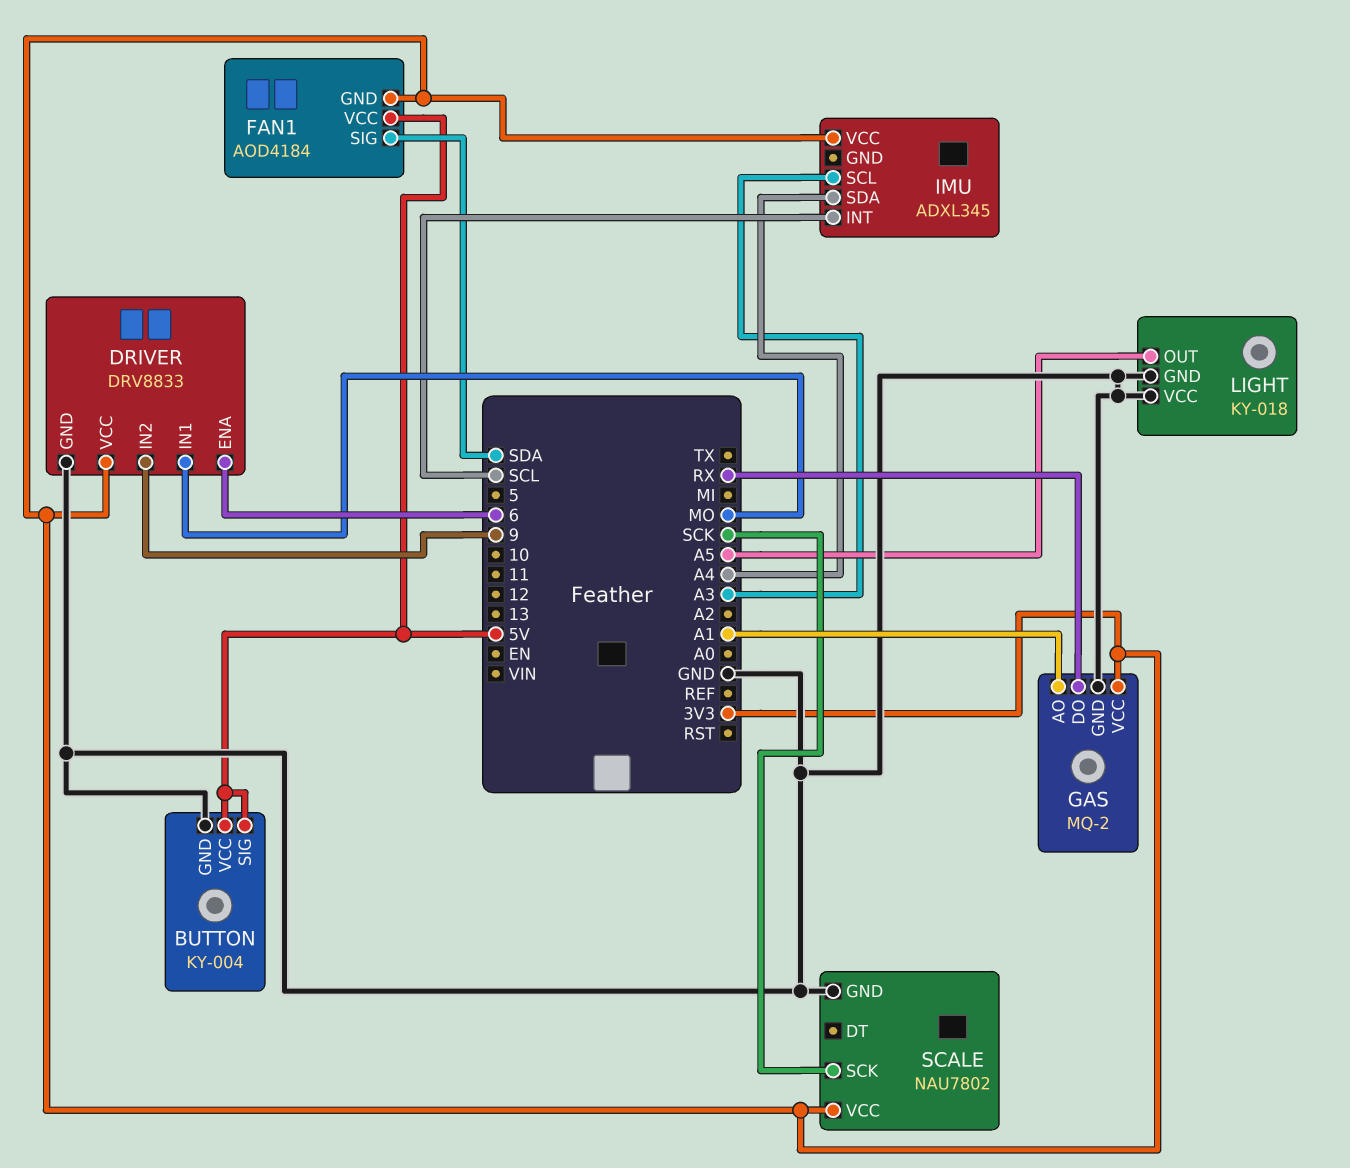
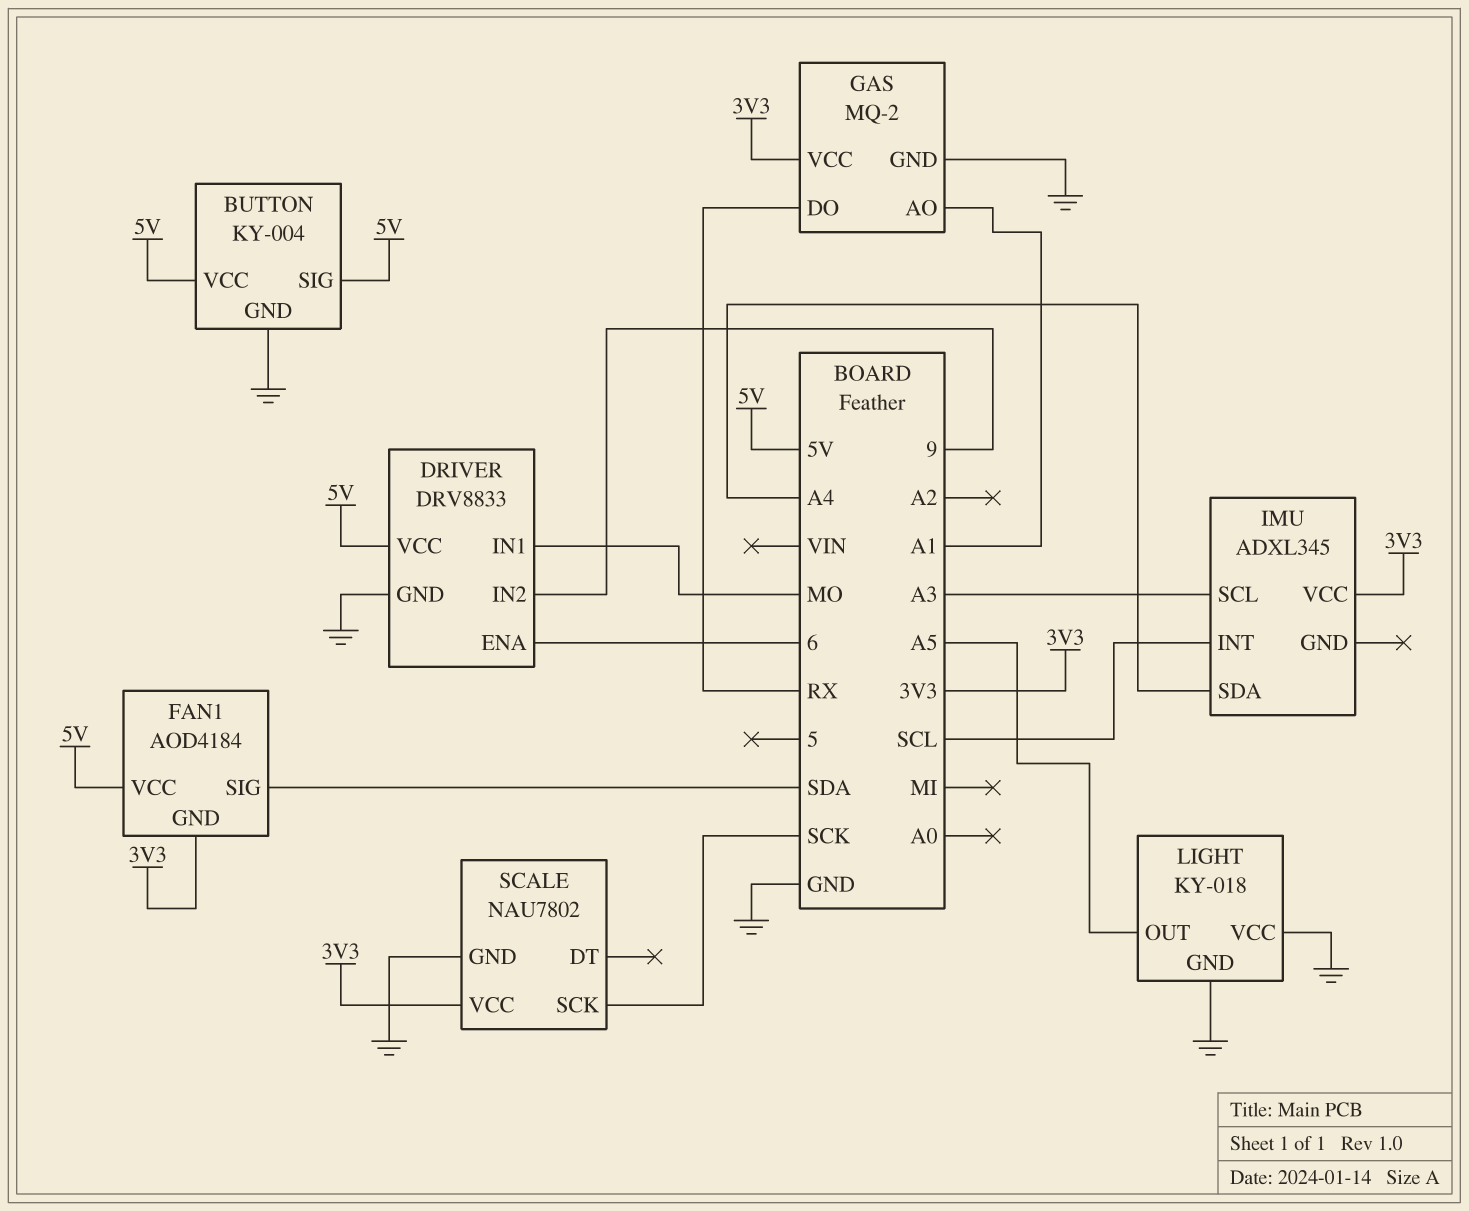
DRIVER pin VCC: 3V3 -> 5V

